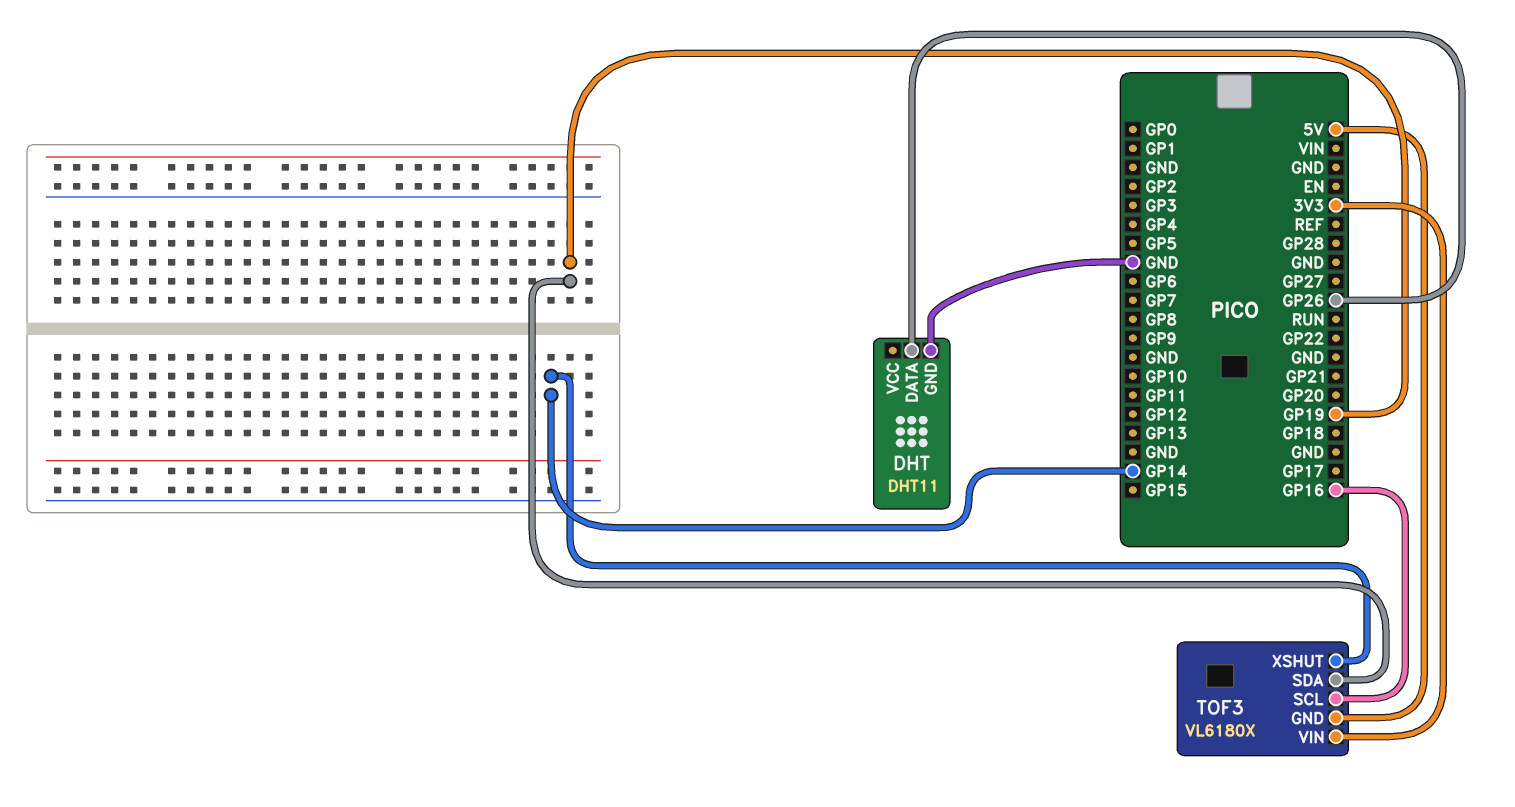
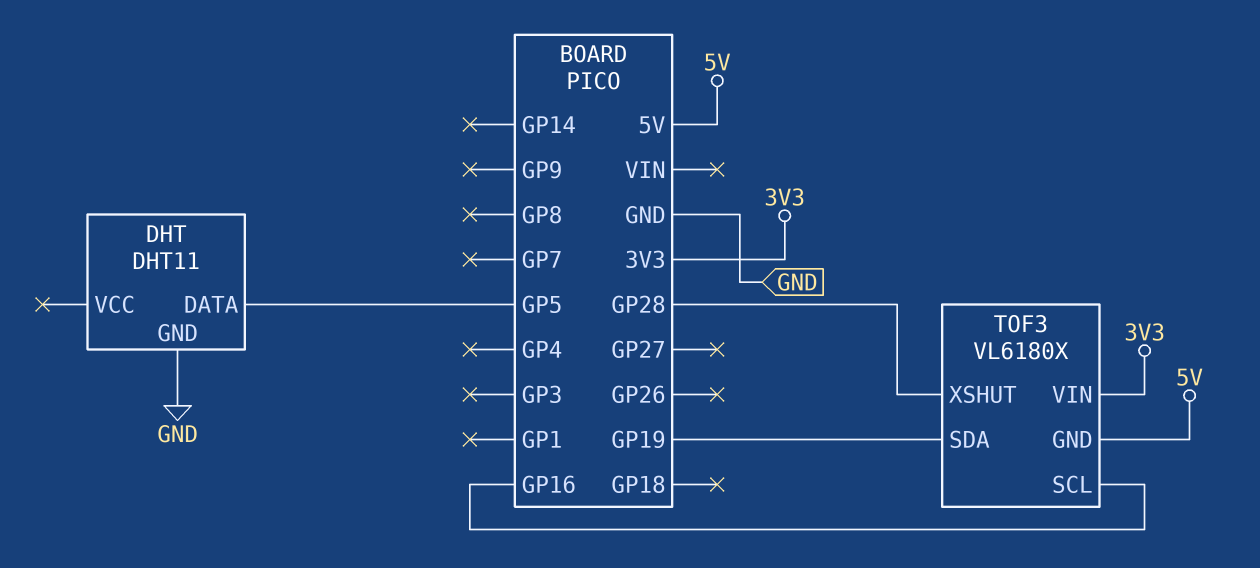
DHT pin DATA: GP26 -> GP5
TOF3 pin XSHUT: GP14 -> GP28

